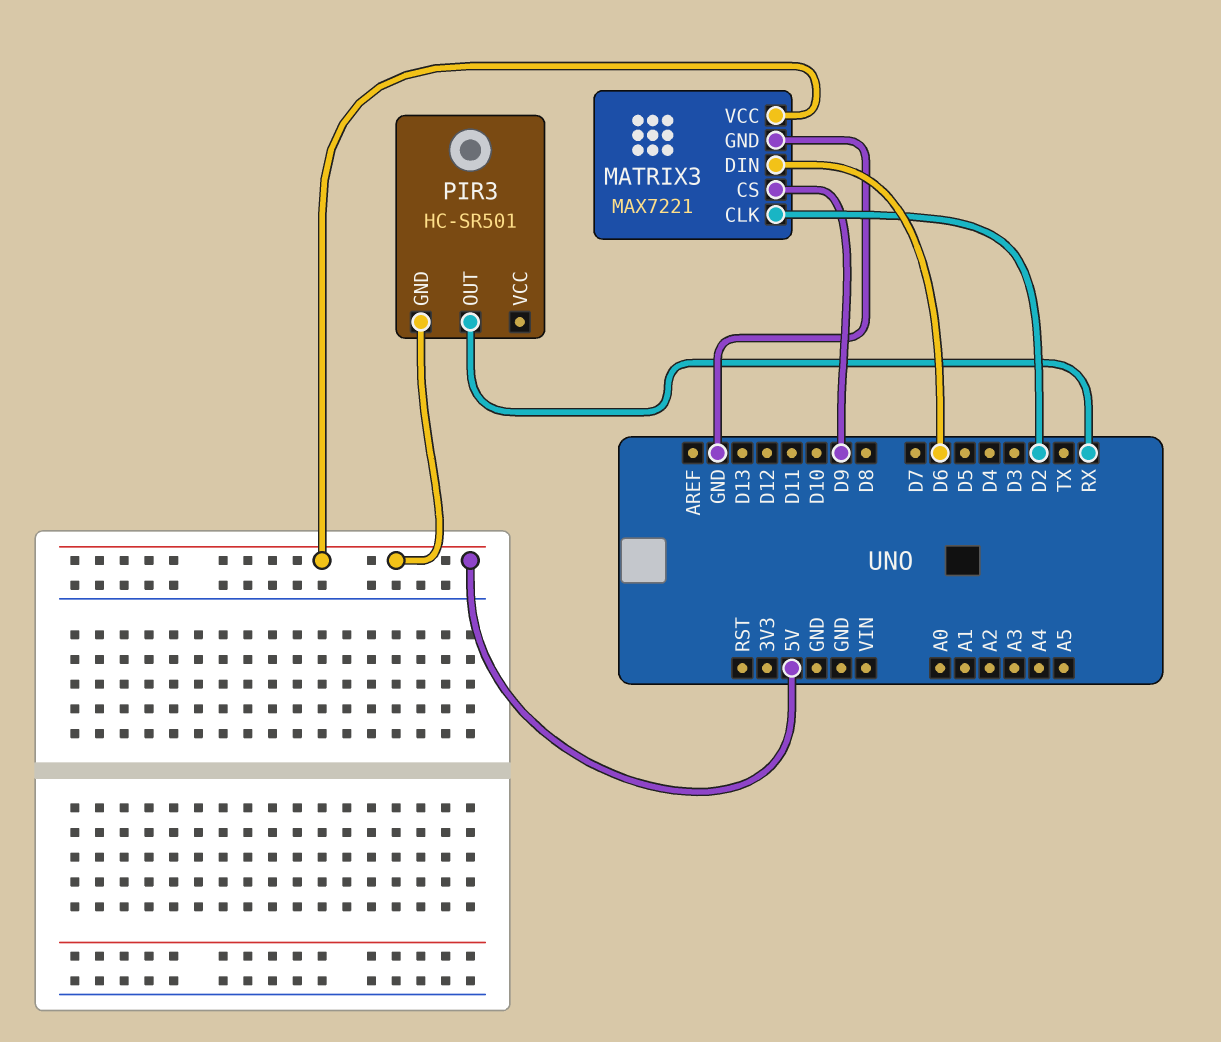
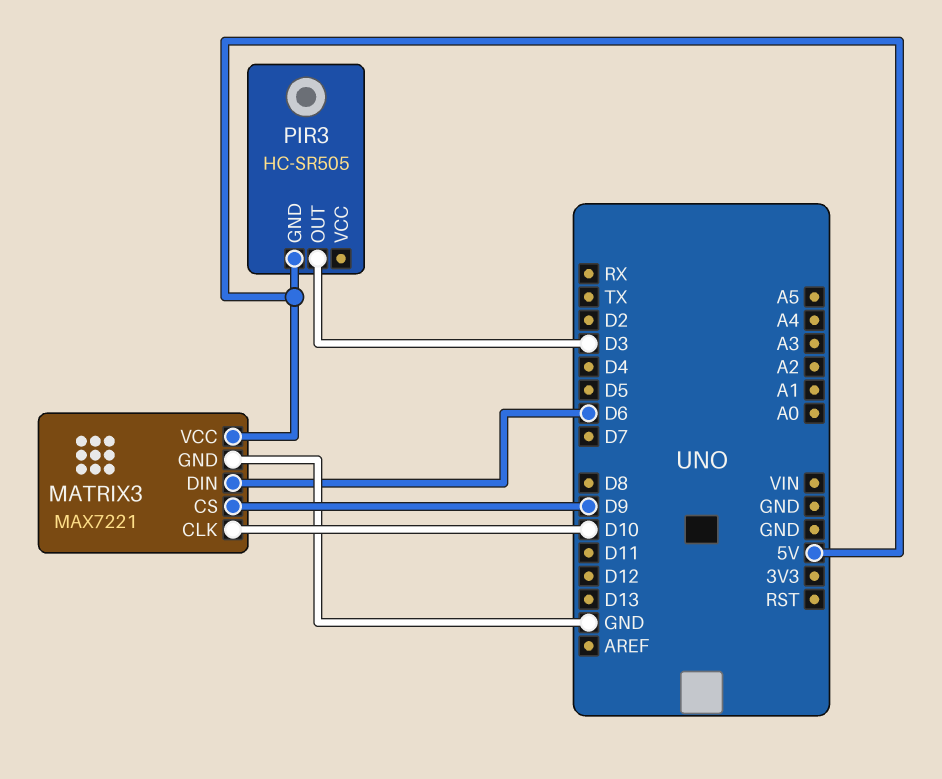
MATRIX3 pin CLK: D2 -> D10
PIR3: HC-SR501 -> HC-SR505
PIR3 pin OUT: RX -> D3

